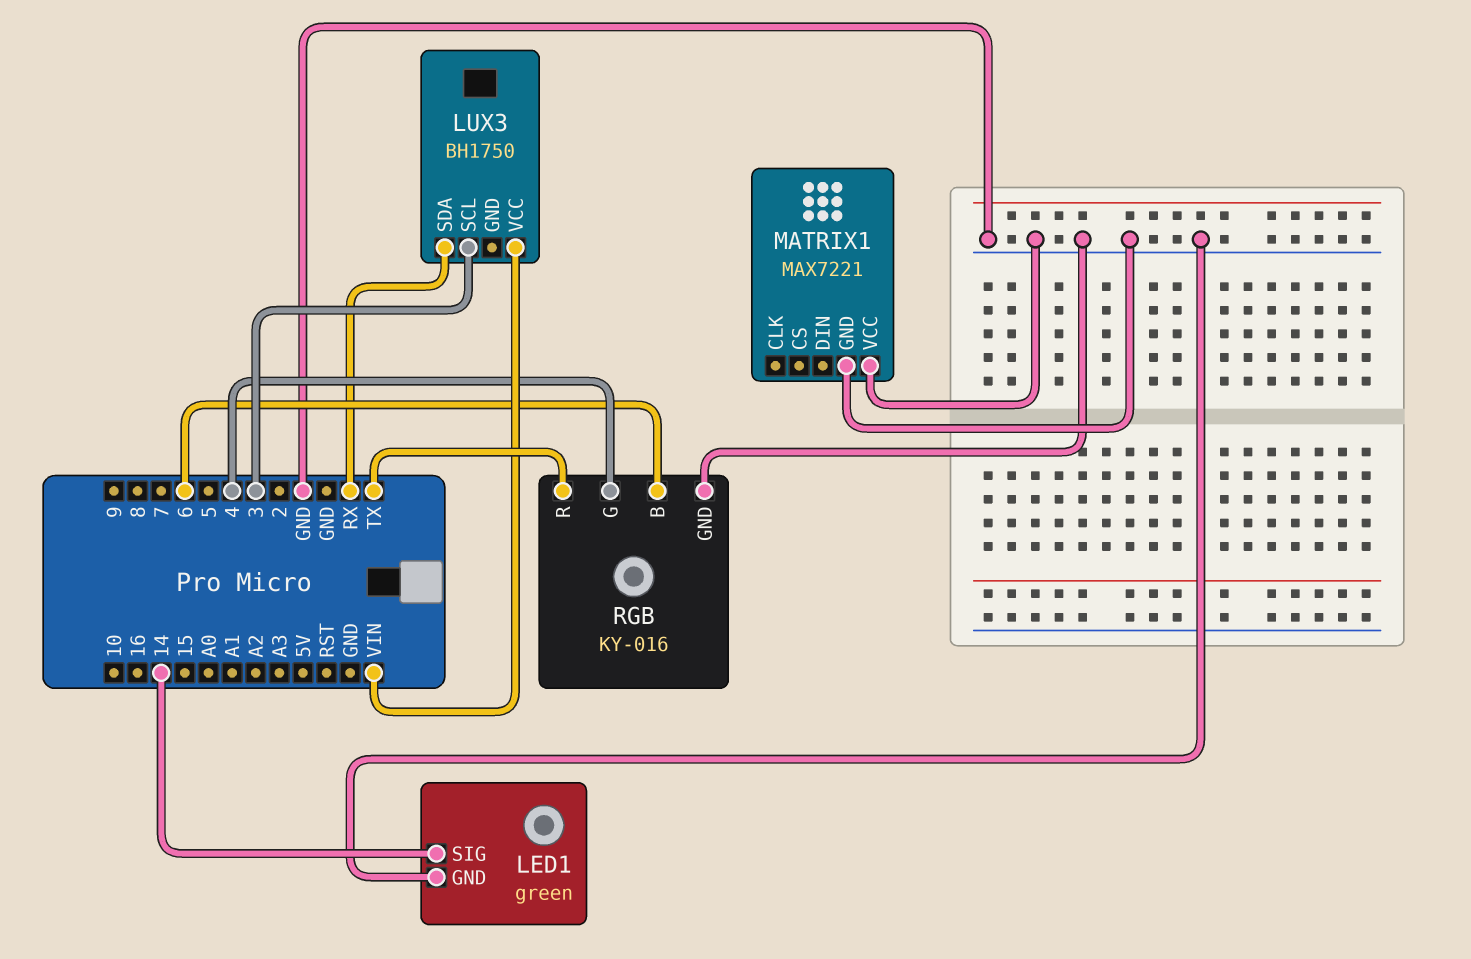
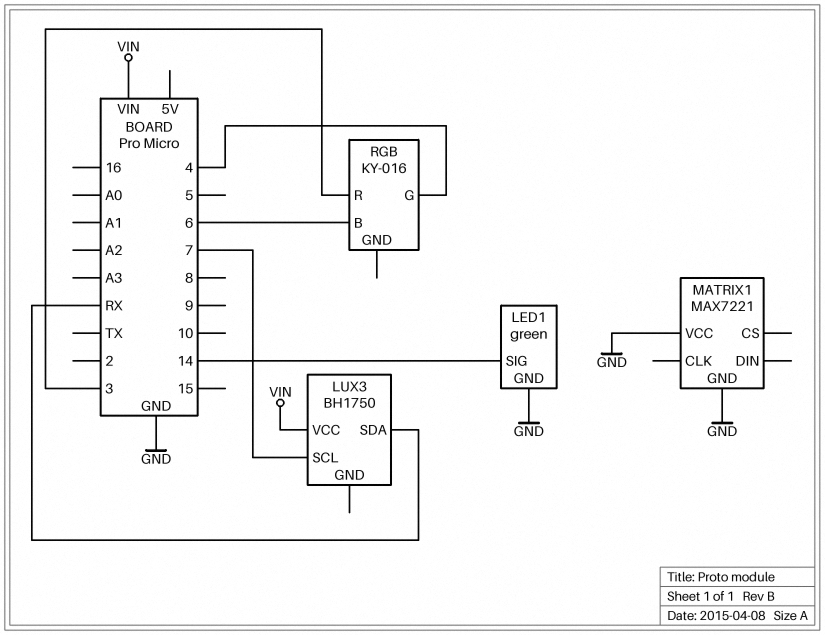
LUX3 pin SCL: 3 -> 7
RGB pin GND: GND -> none
RGB pin R: TX -> 3

